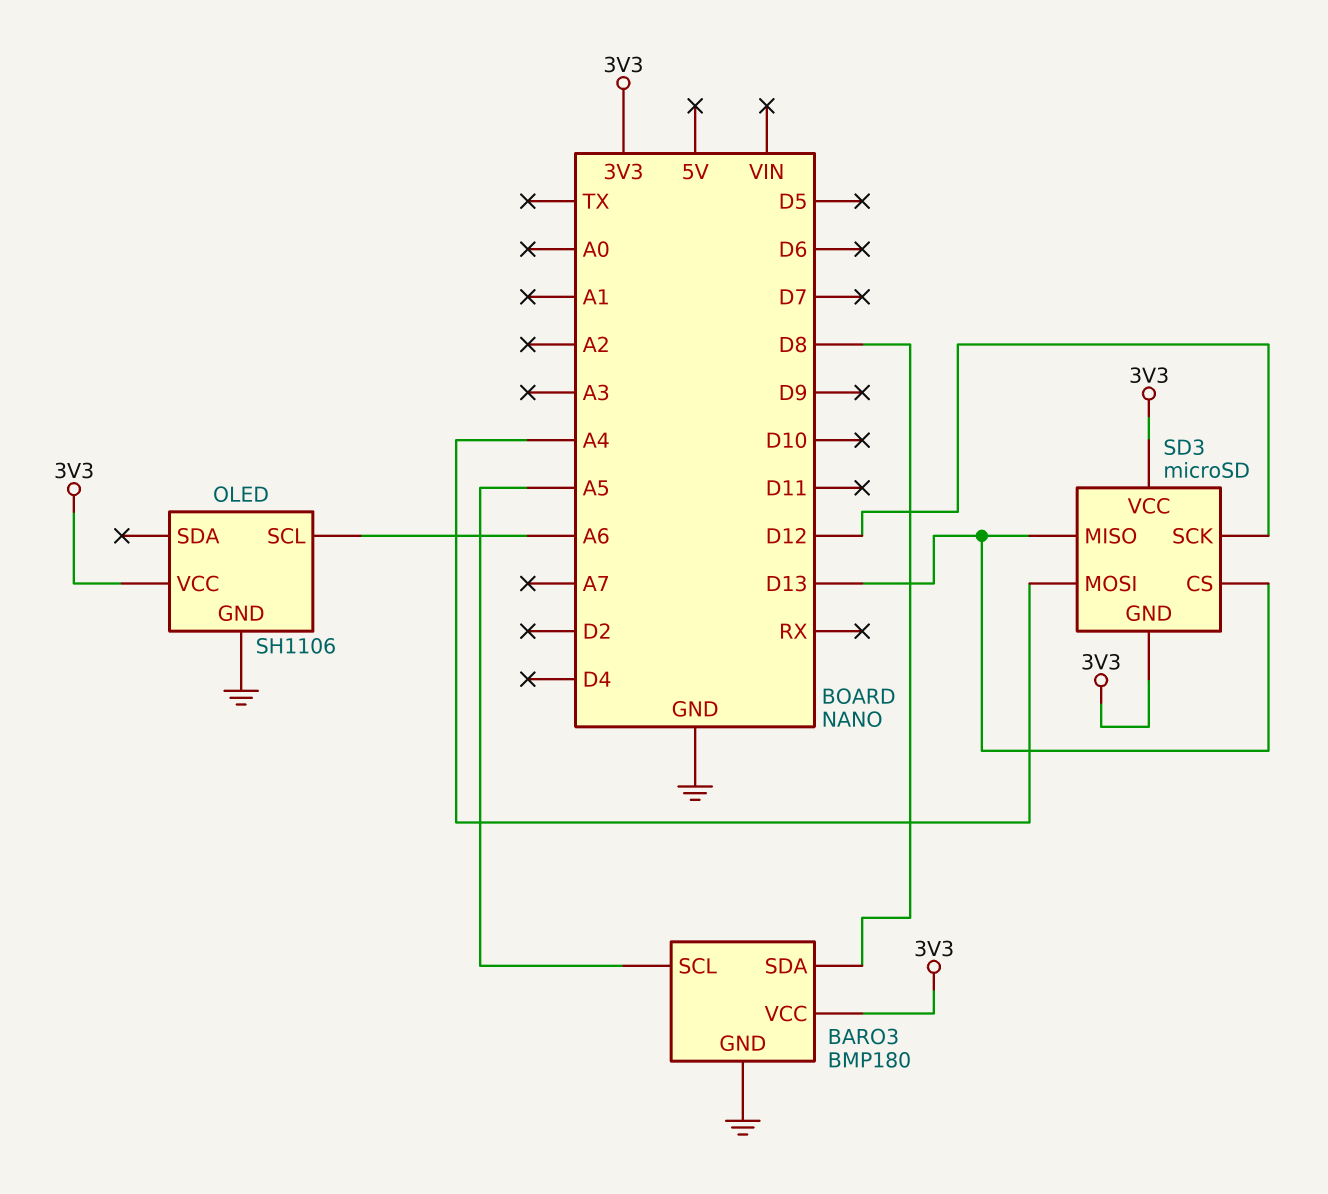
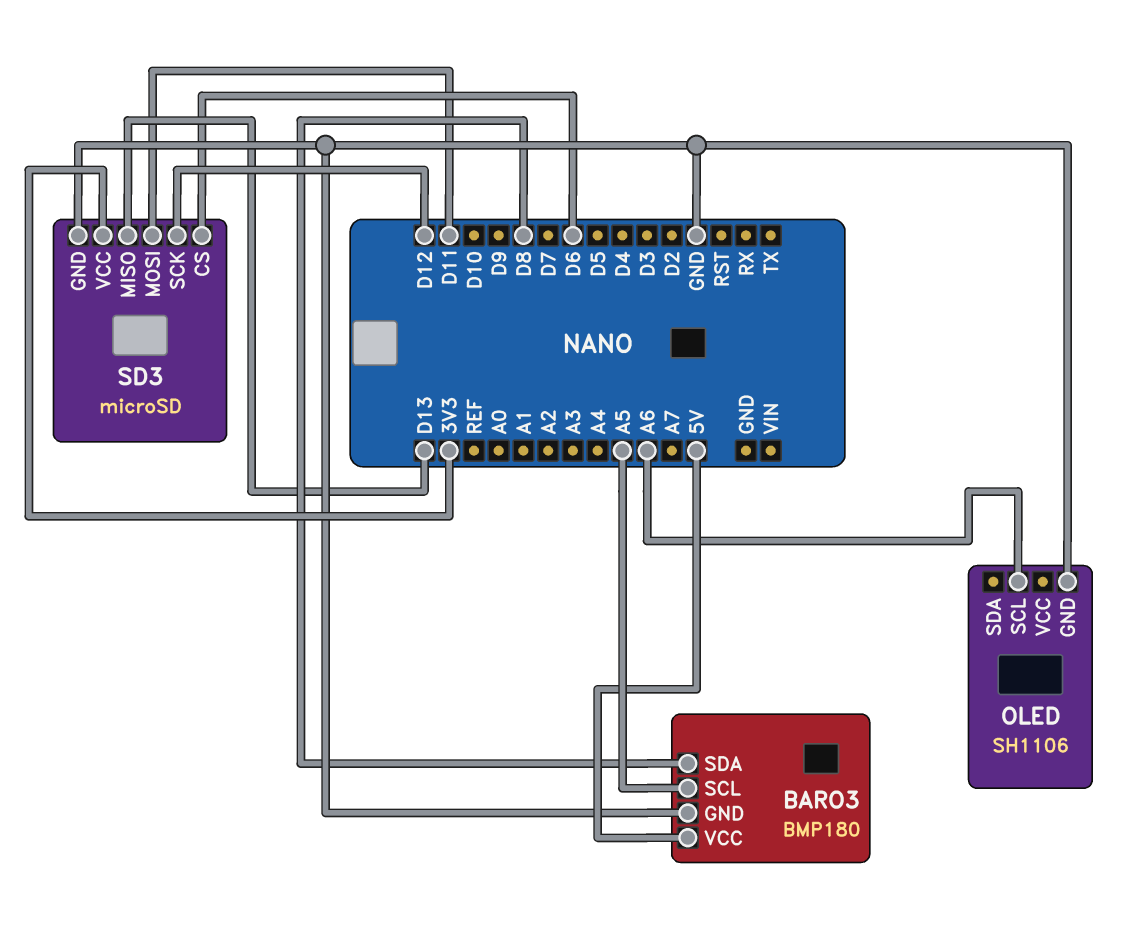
BARO3 pin VCC: 3V3 -> 5V
OLED pin VCC: 3V3 -> none
SD3 pin CS: D13 -> D6
SD3 pin GND: 3V3 -> GND
SD3 pin MOSI: A4 -> D11

